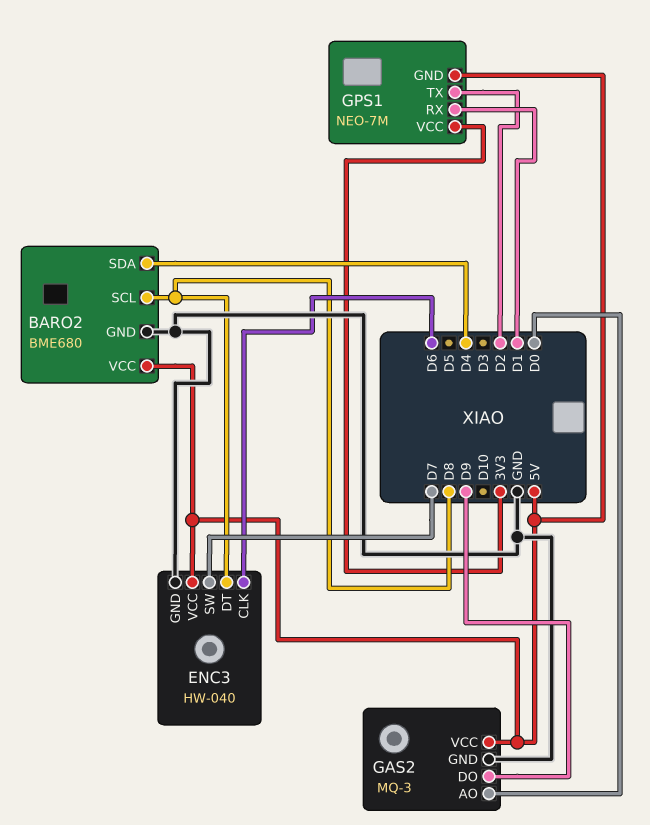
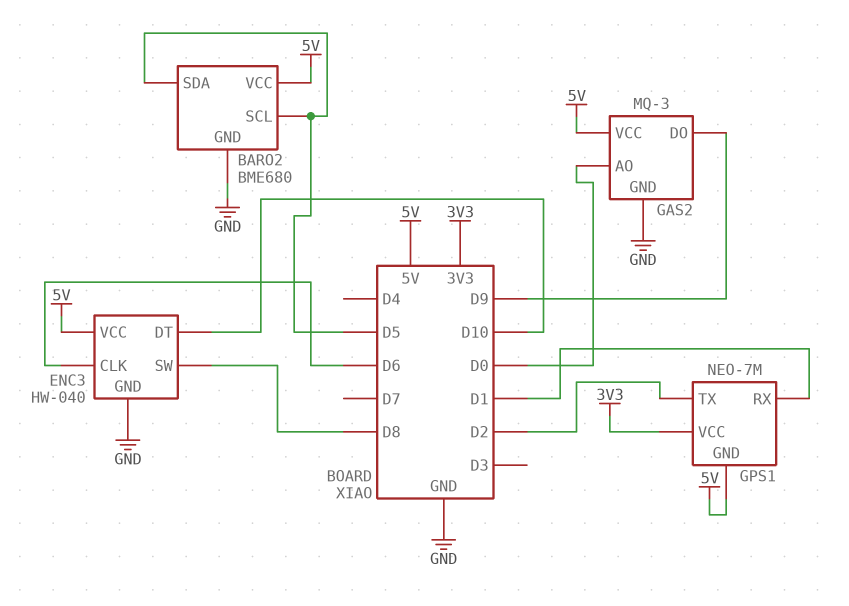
BARO2 pin SCL: D8 -> D5
BARO2 pin SDA: D4 -> D5
ENC3 pin DT: D8 -> D10
ENC3 pin SW: D7 -> D8

